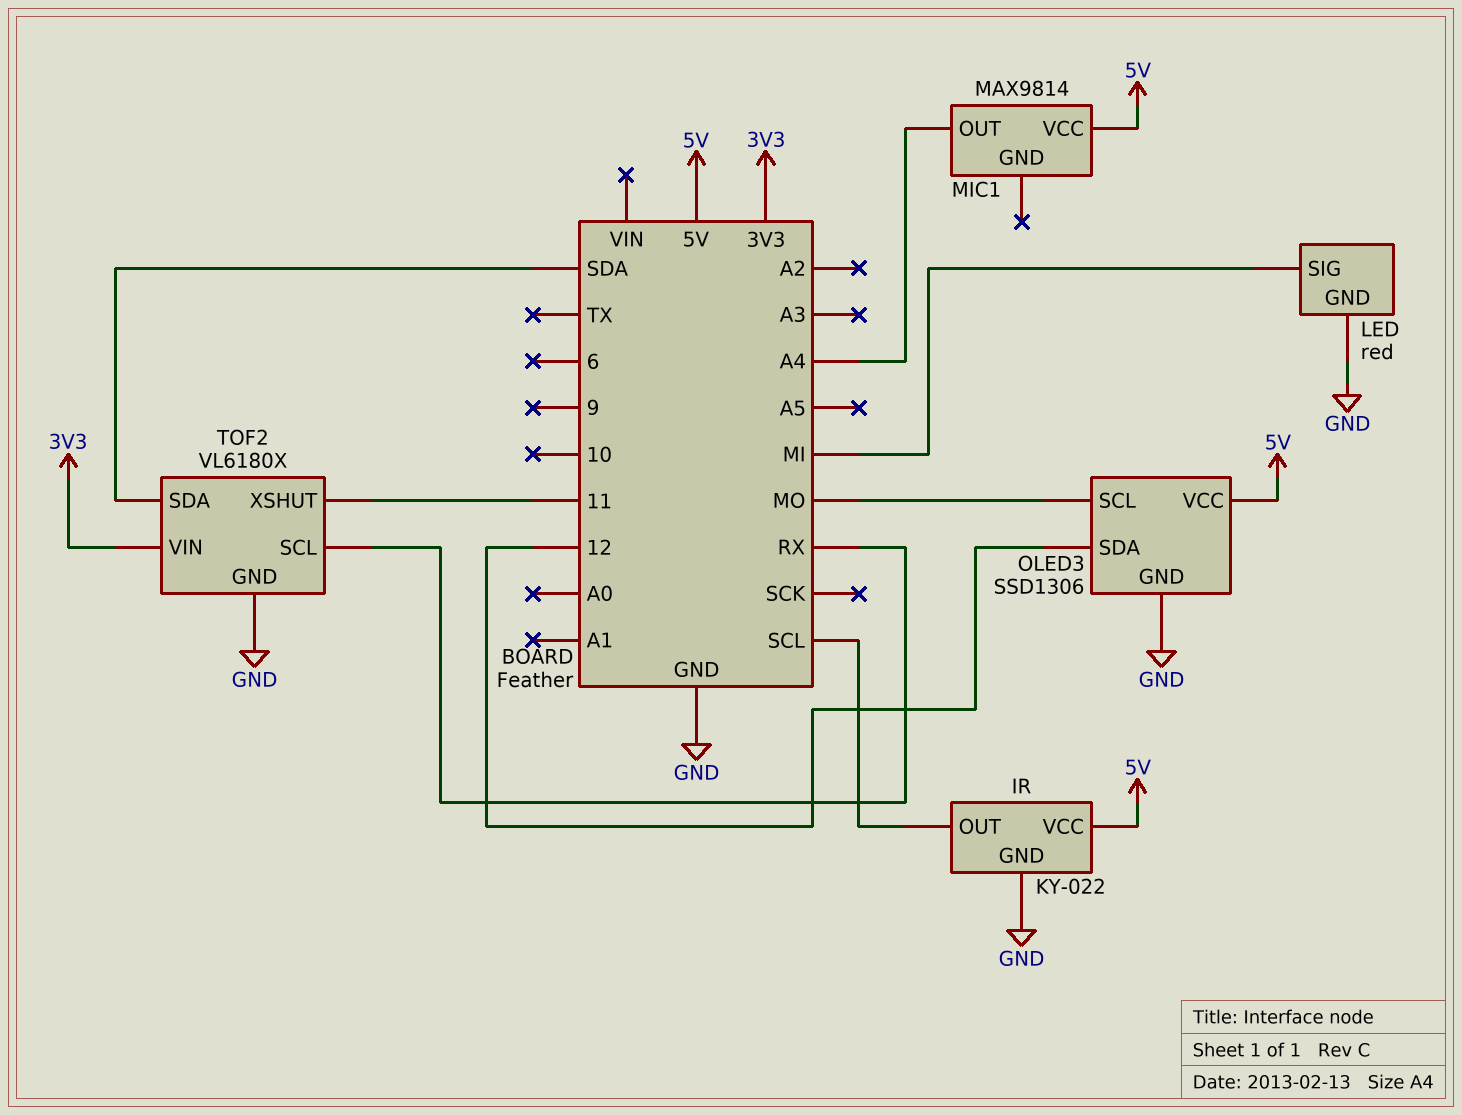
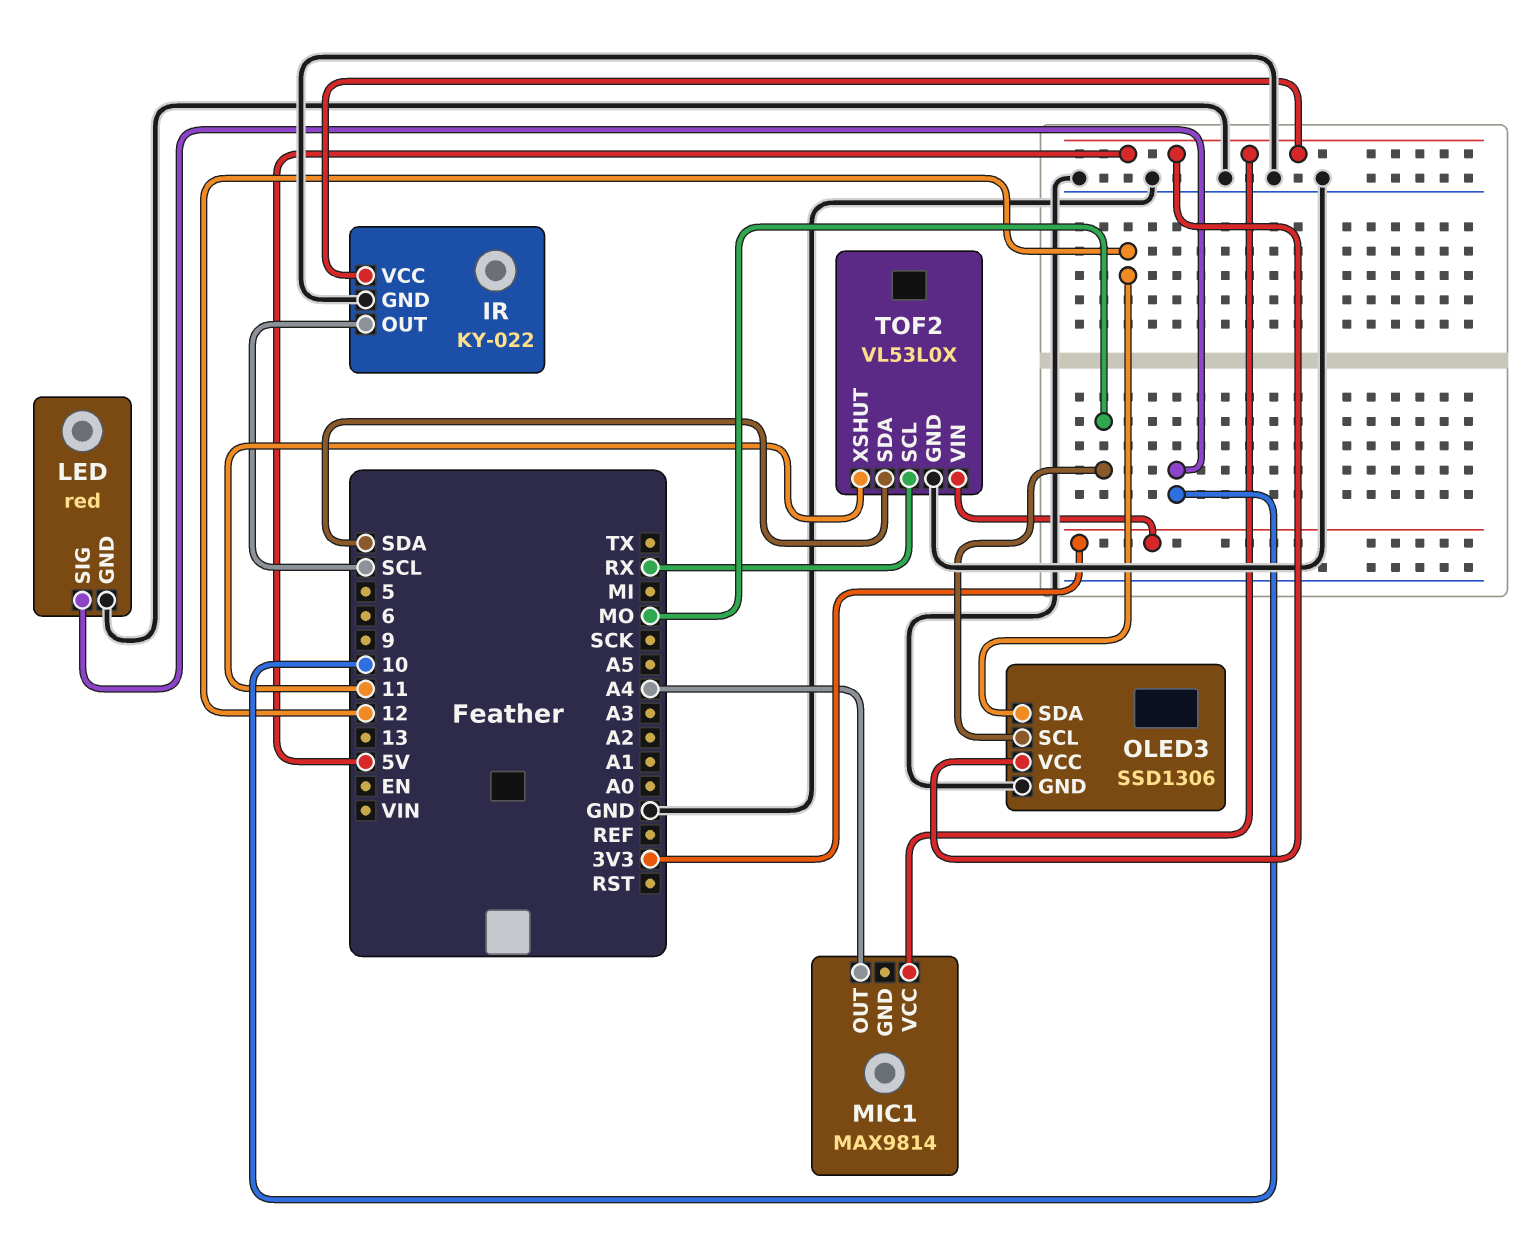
LED pin SIG: MI -> 10
TOF2: VL6180X -> VL53L0X

